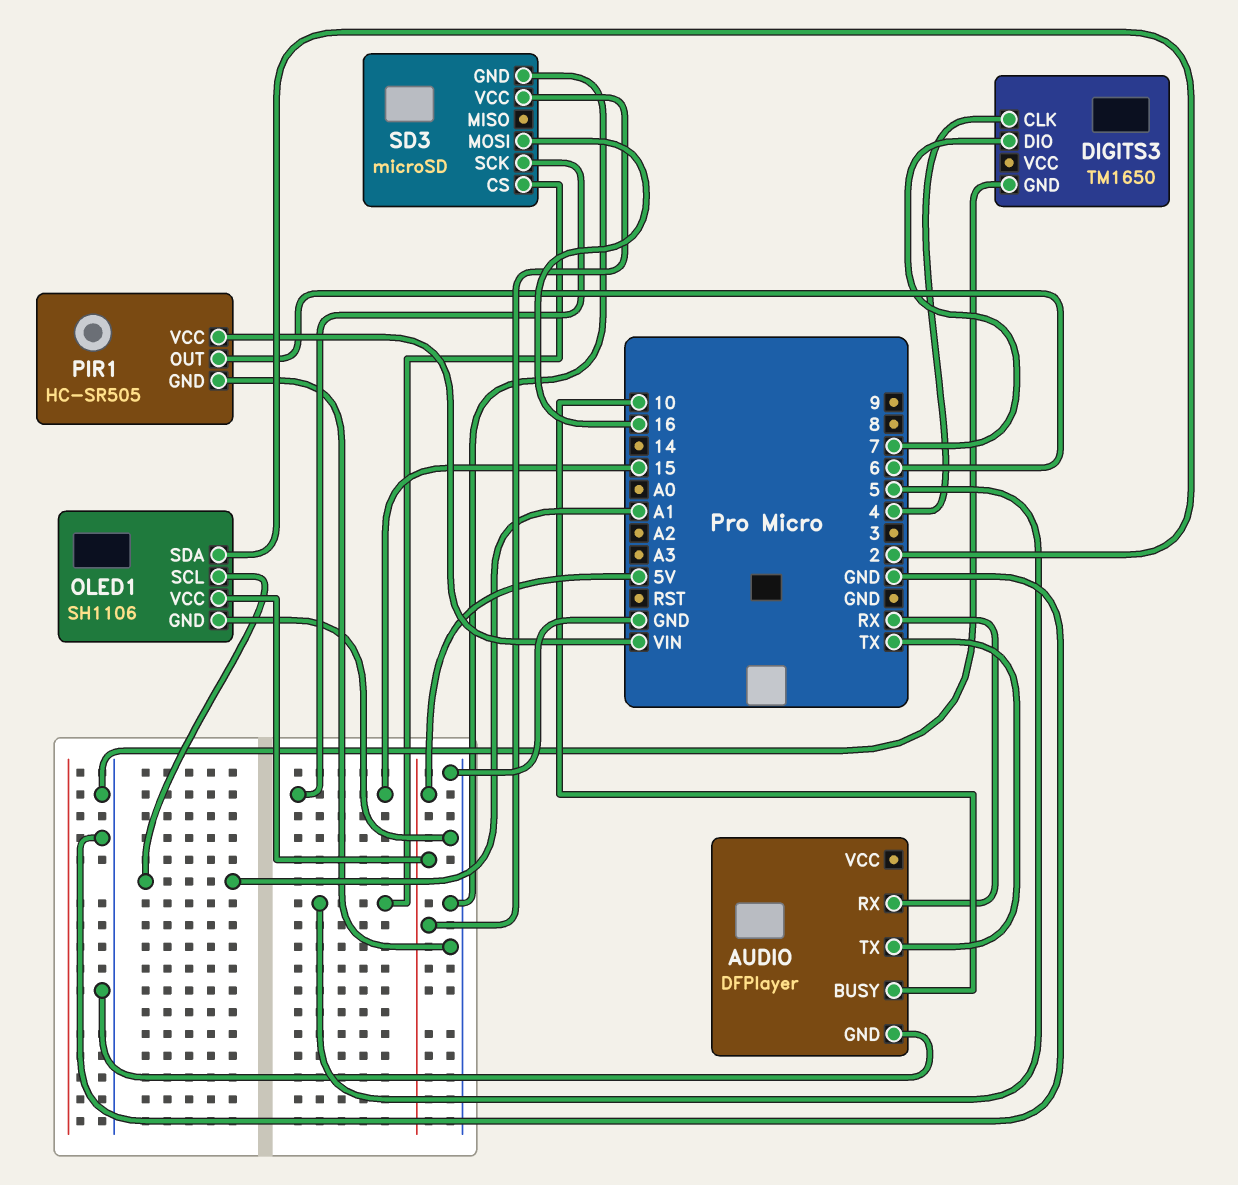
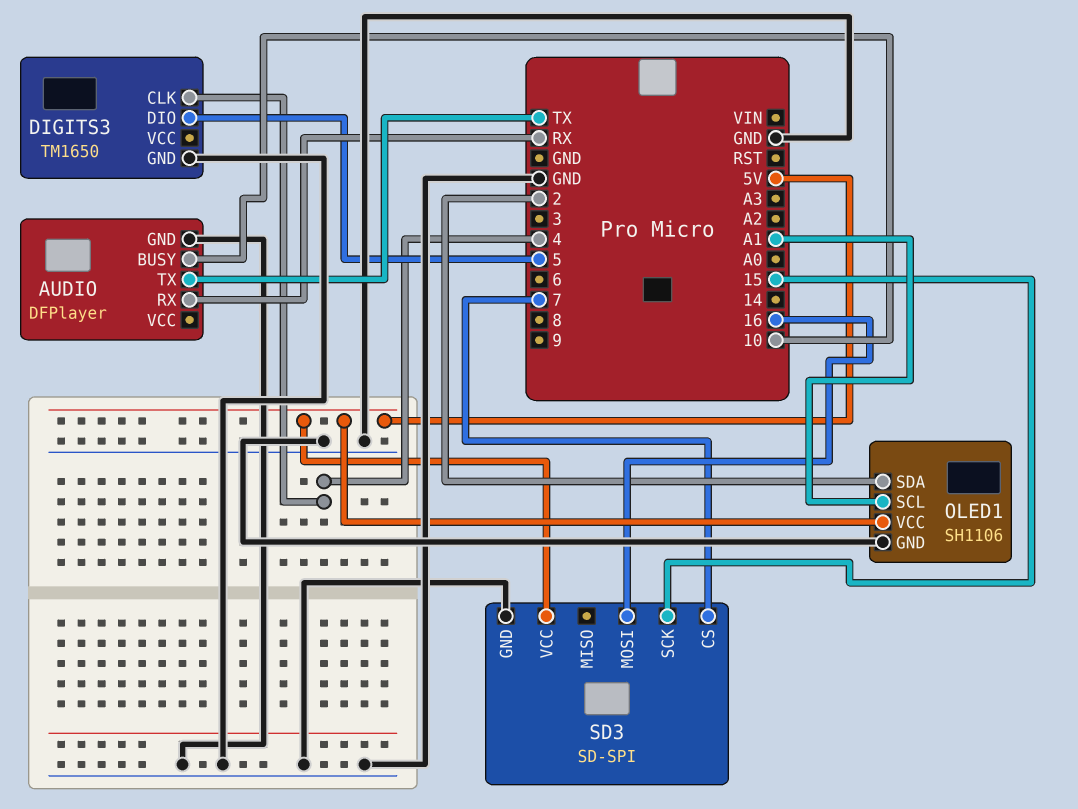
DIGITS3 pin DIO: 7 -> 5
PIR1: HC-SR505 -> none
PIR1 pin GND: GND -> none
PIR1 pin OUT: 6 -> none
PIR1 pin VCC: VIN -> none
SD3: microSD -> SD-SPI
SD3 pin CS: 5 -> 7

